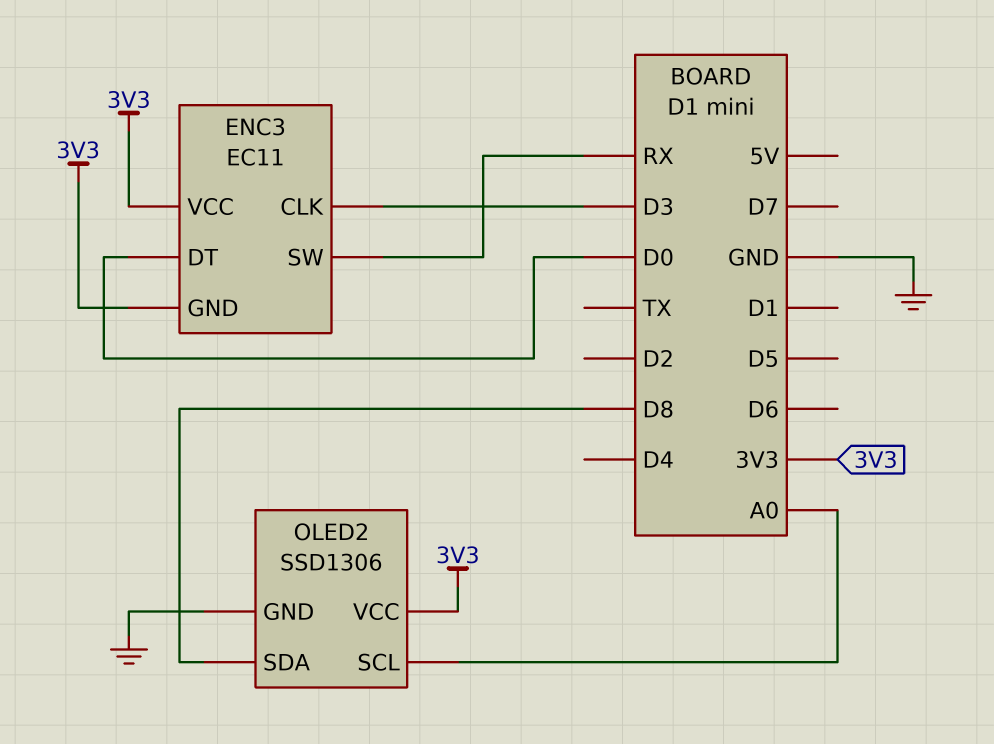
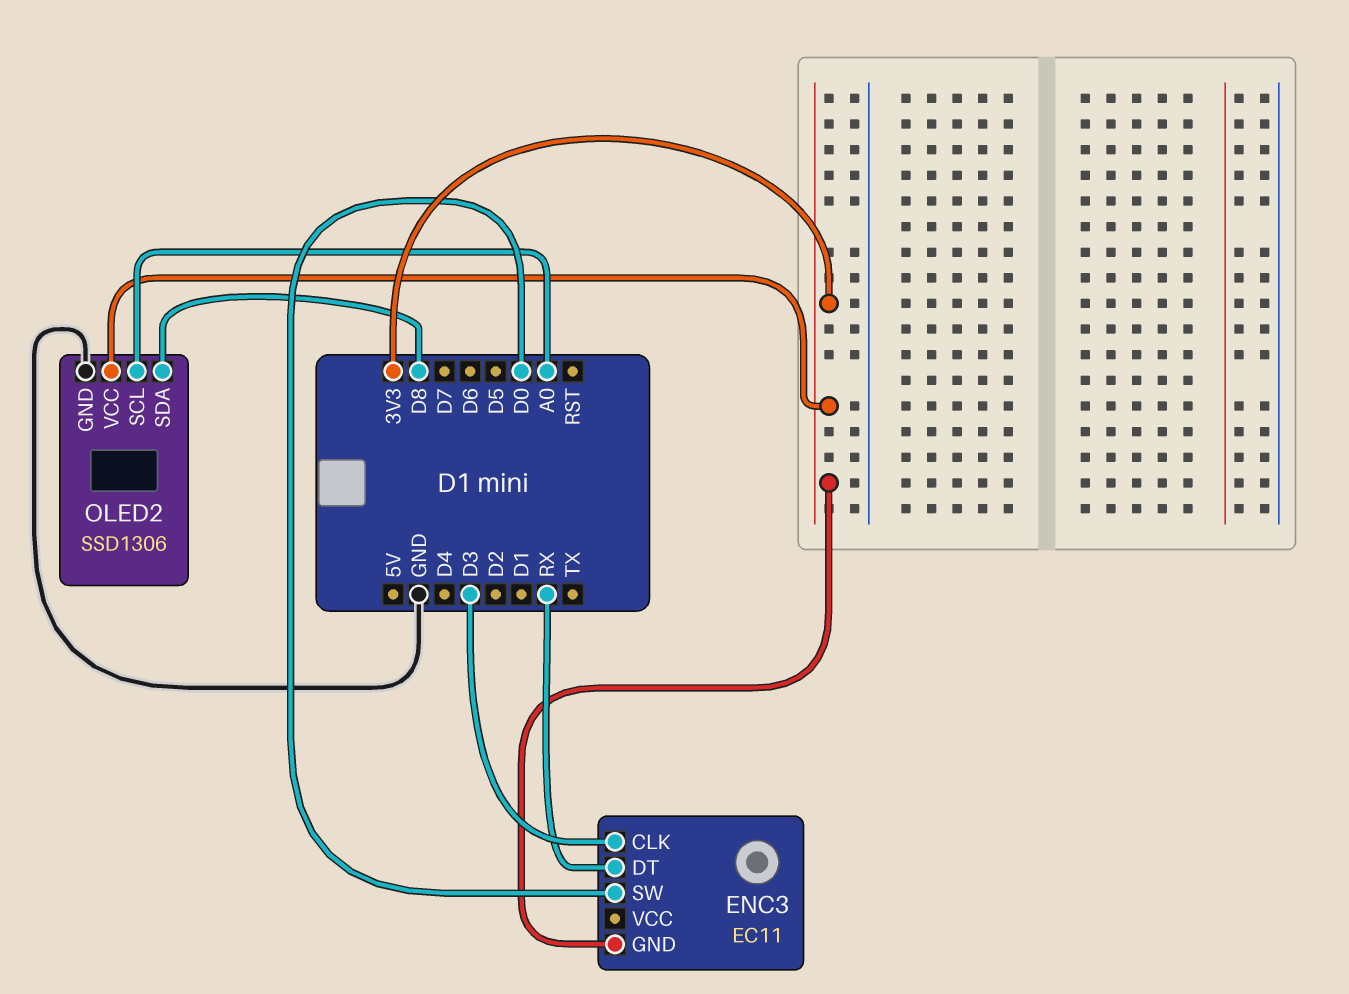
ENC3 pin DT: D0 -> RX
ENC3 pin SW: RX -> D0
ENC3 pin VCC: 3V3 -> none

